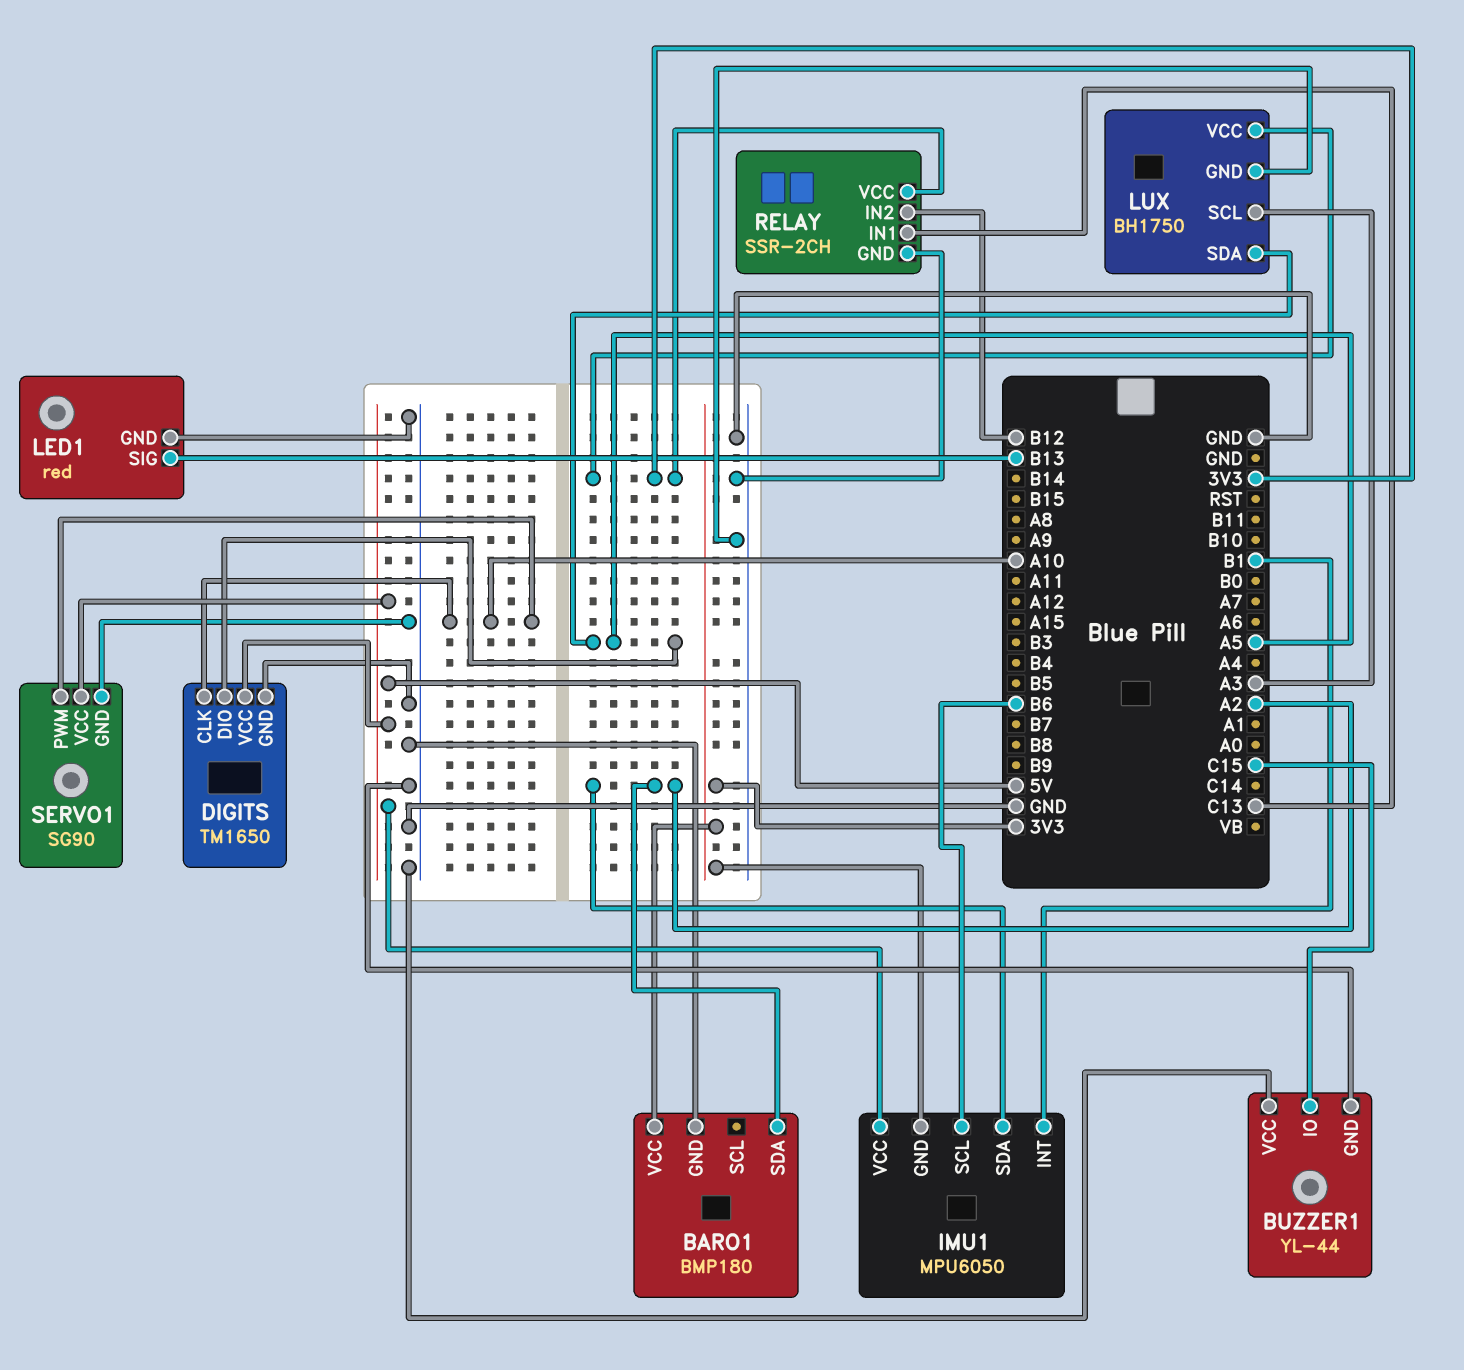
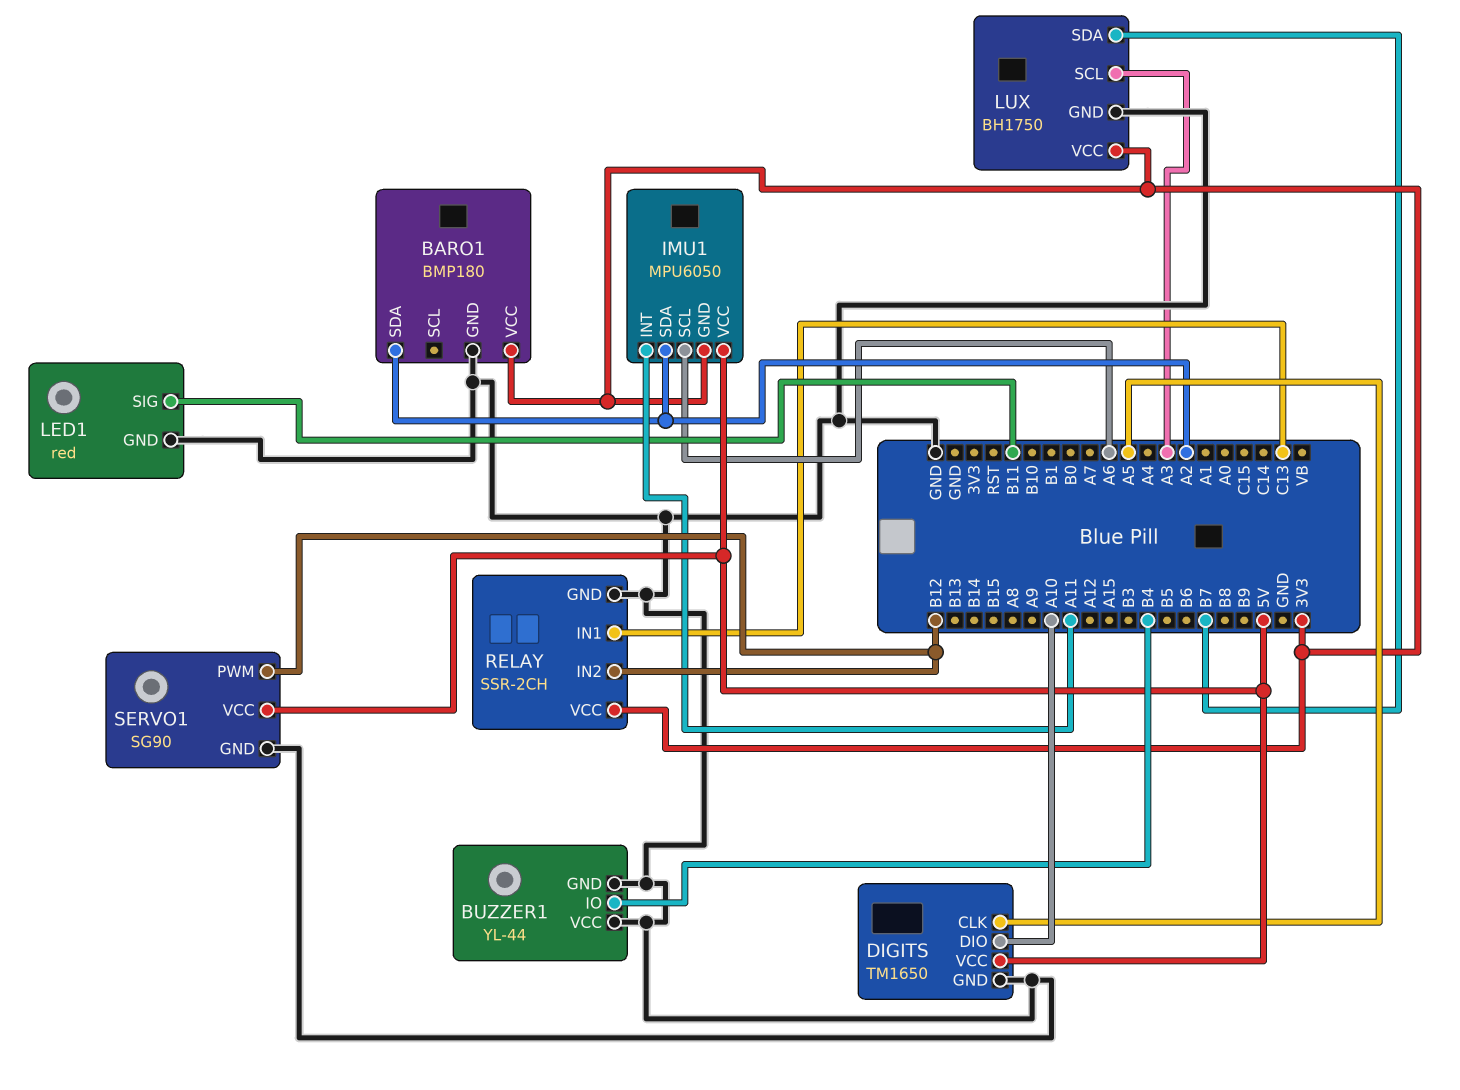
BUZZER1 pin IO: C15 -> B4
DIGITS pin CLK: A10 -> A5
DIGITS pin DIO: A5 -> A10
IMU1 pin INT: B1 -> A11
IMU1 pin SCL: B6 -> A6
LED1 pin SIG: B13 -> B11
LUX pin SDA: A5 -> B7
SERVO1 pin PWM: A10 -> B12

